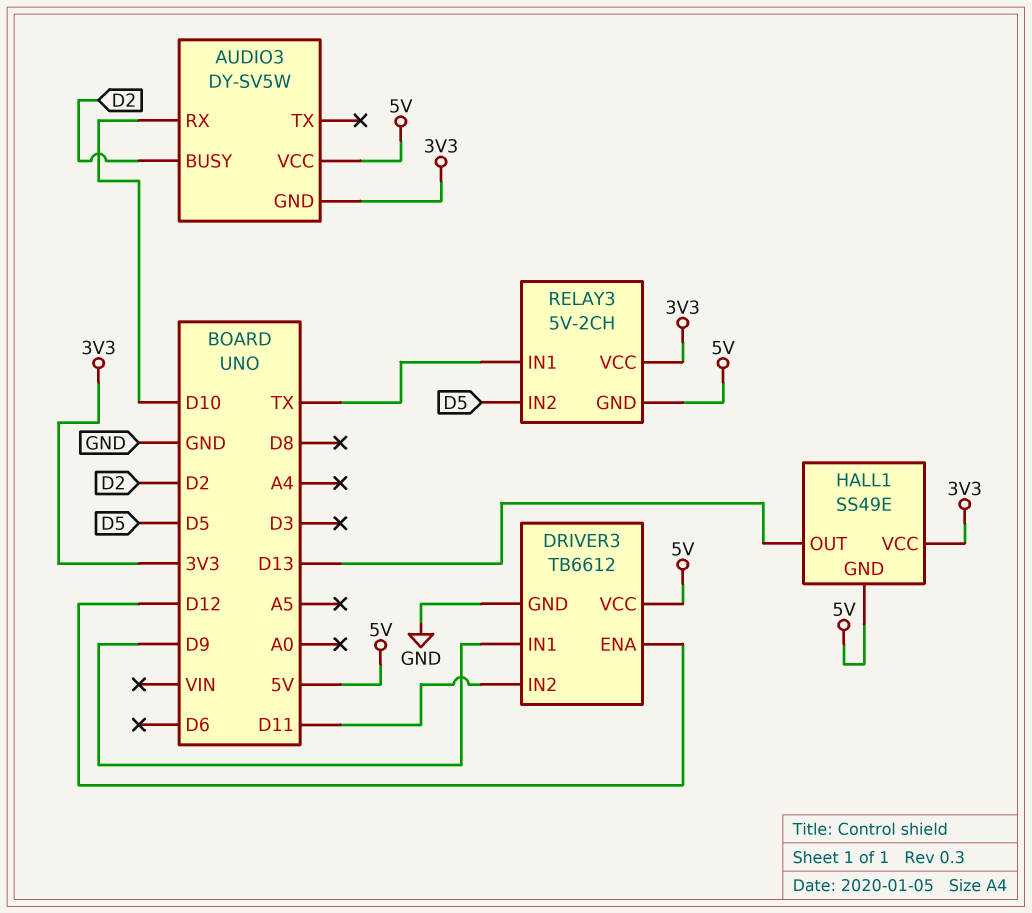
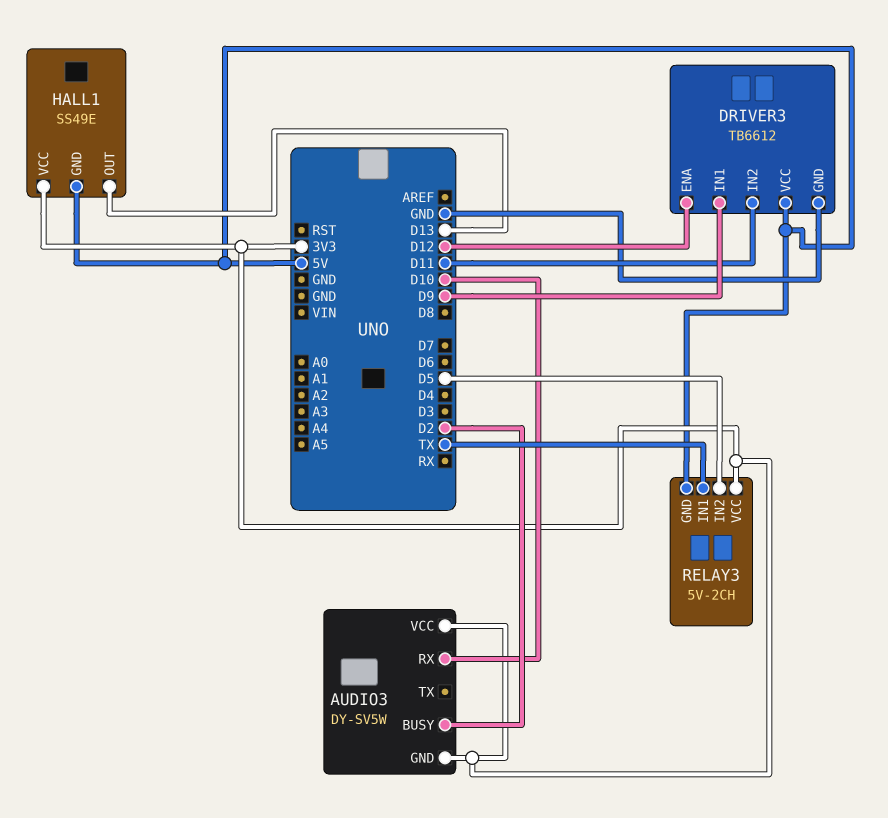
AUDIO3 pin VCC: 5V -> 3V3

